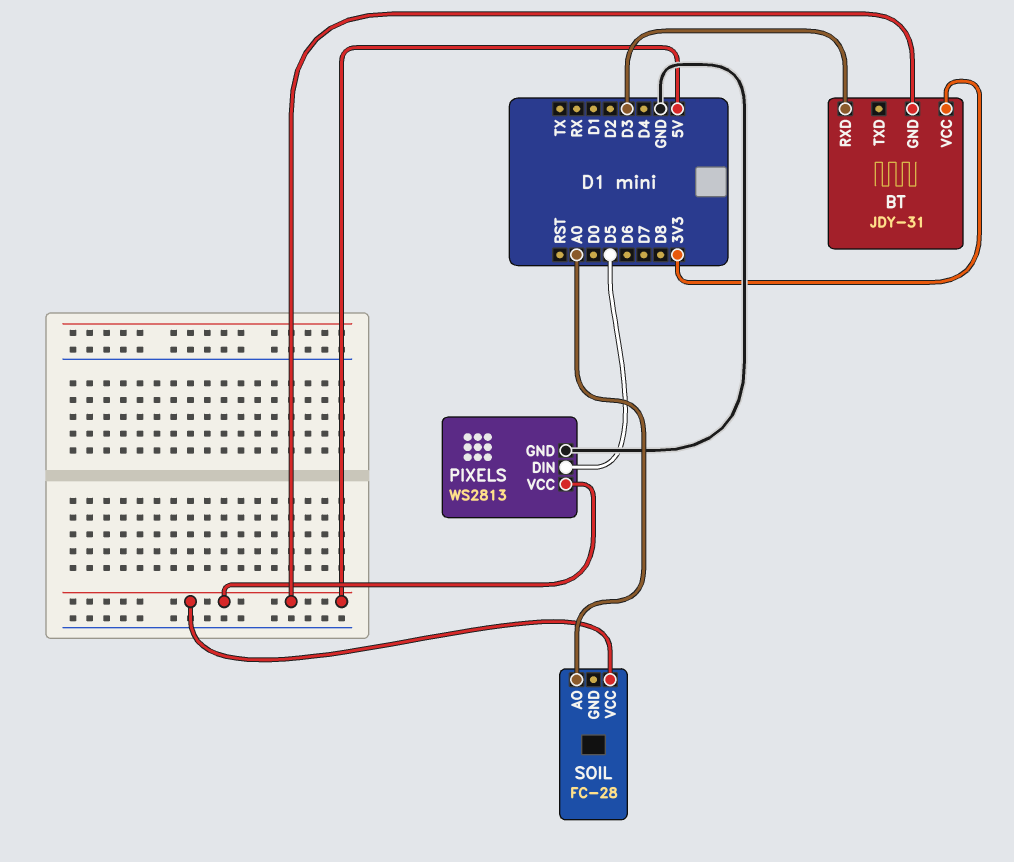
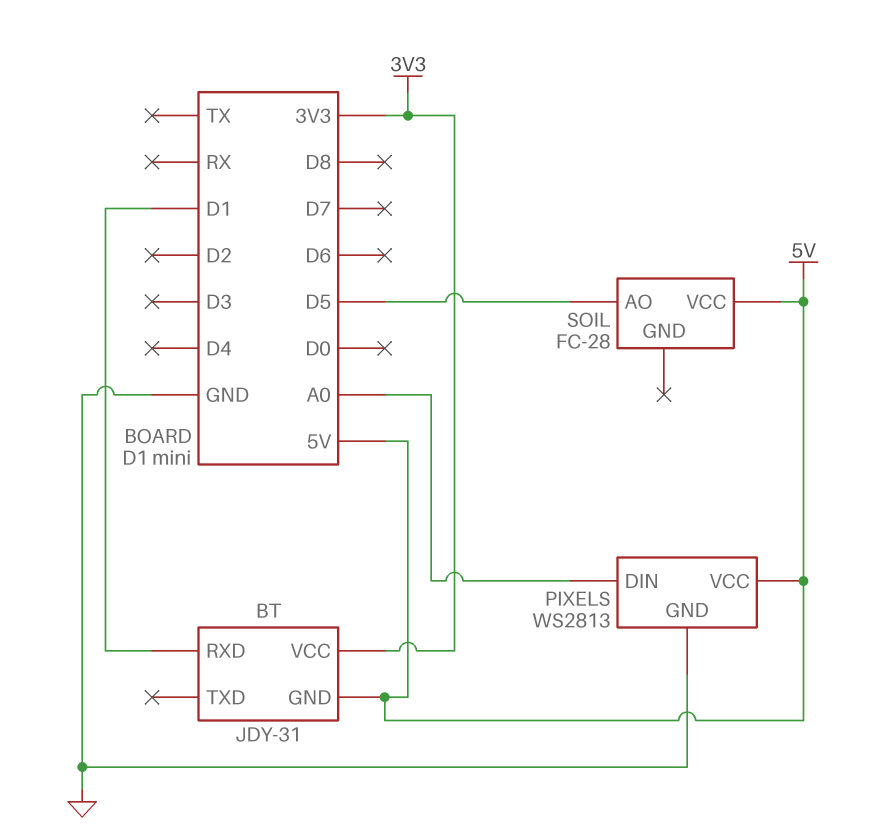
BT pin RXD: D3 -> D1
PIXELS pin DIN: D5 -> A0
SOIL pin AO: A0 -> D5

